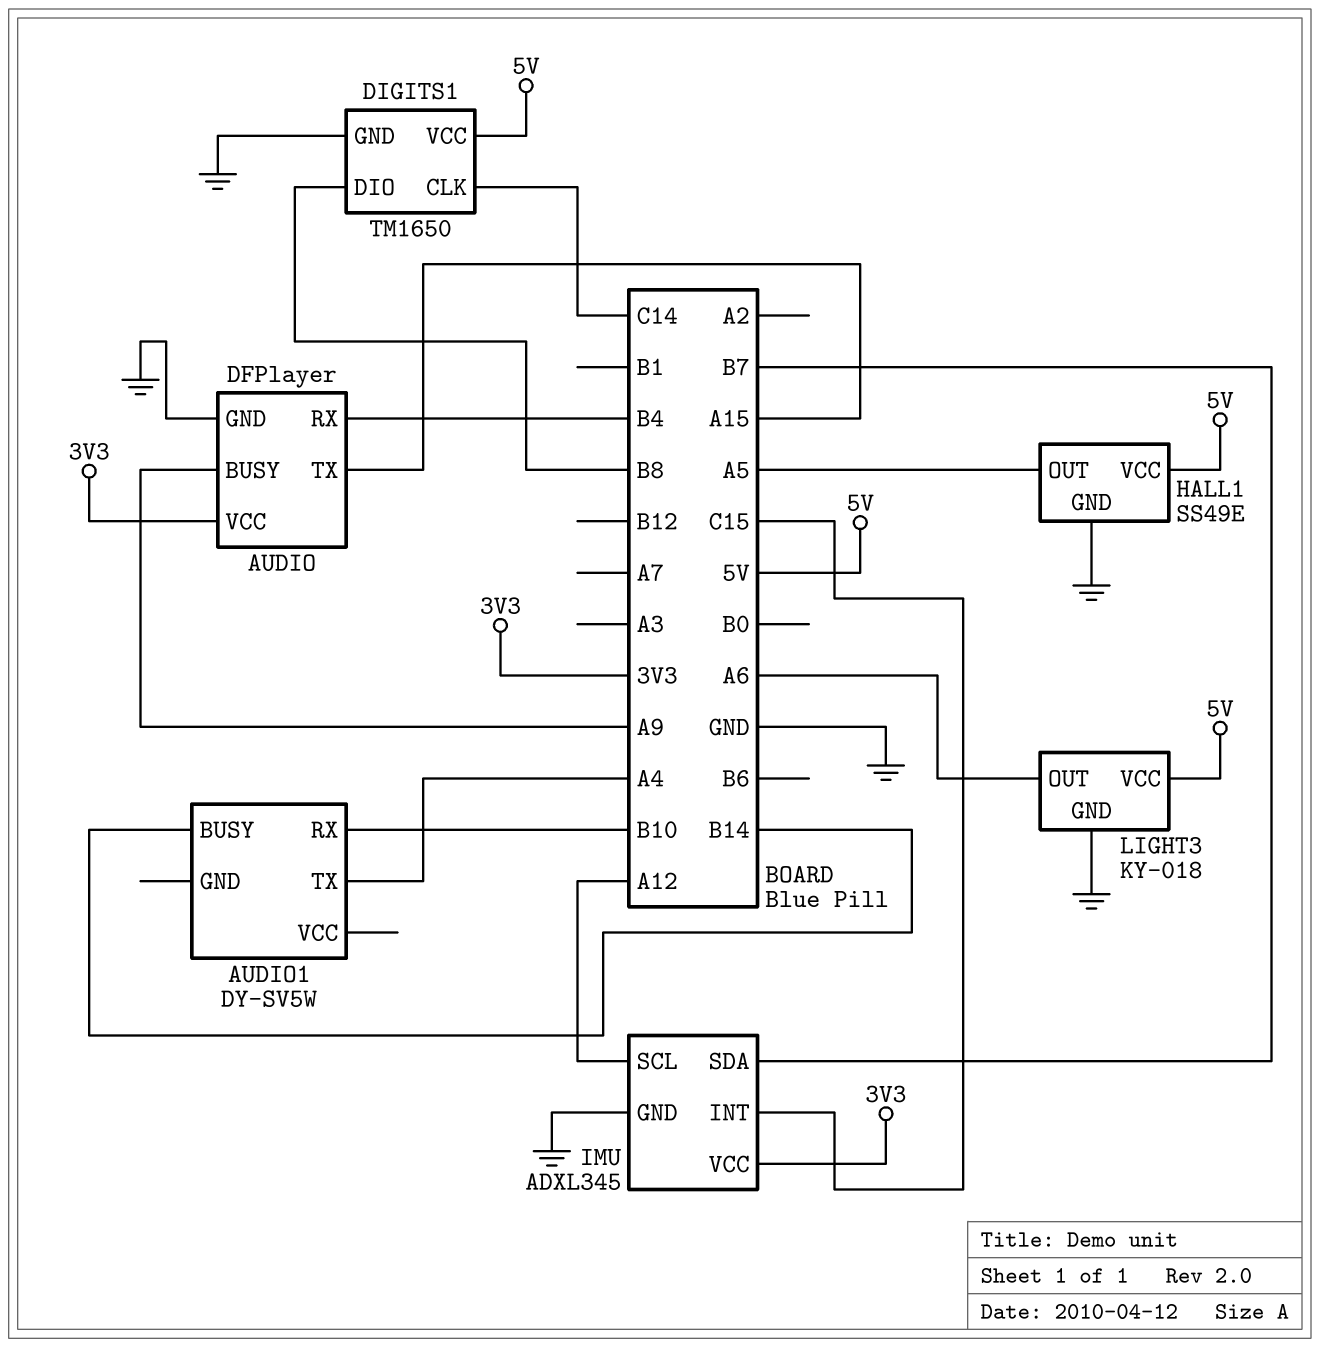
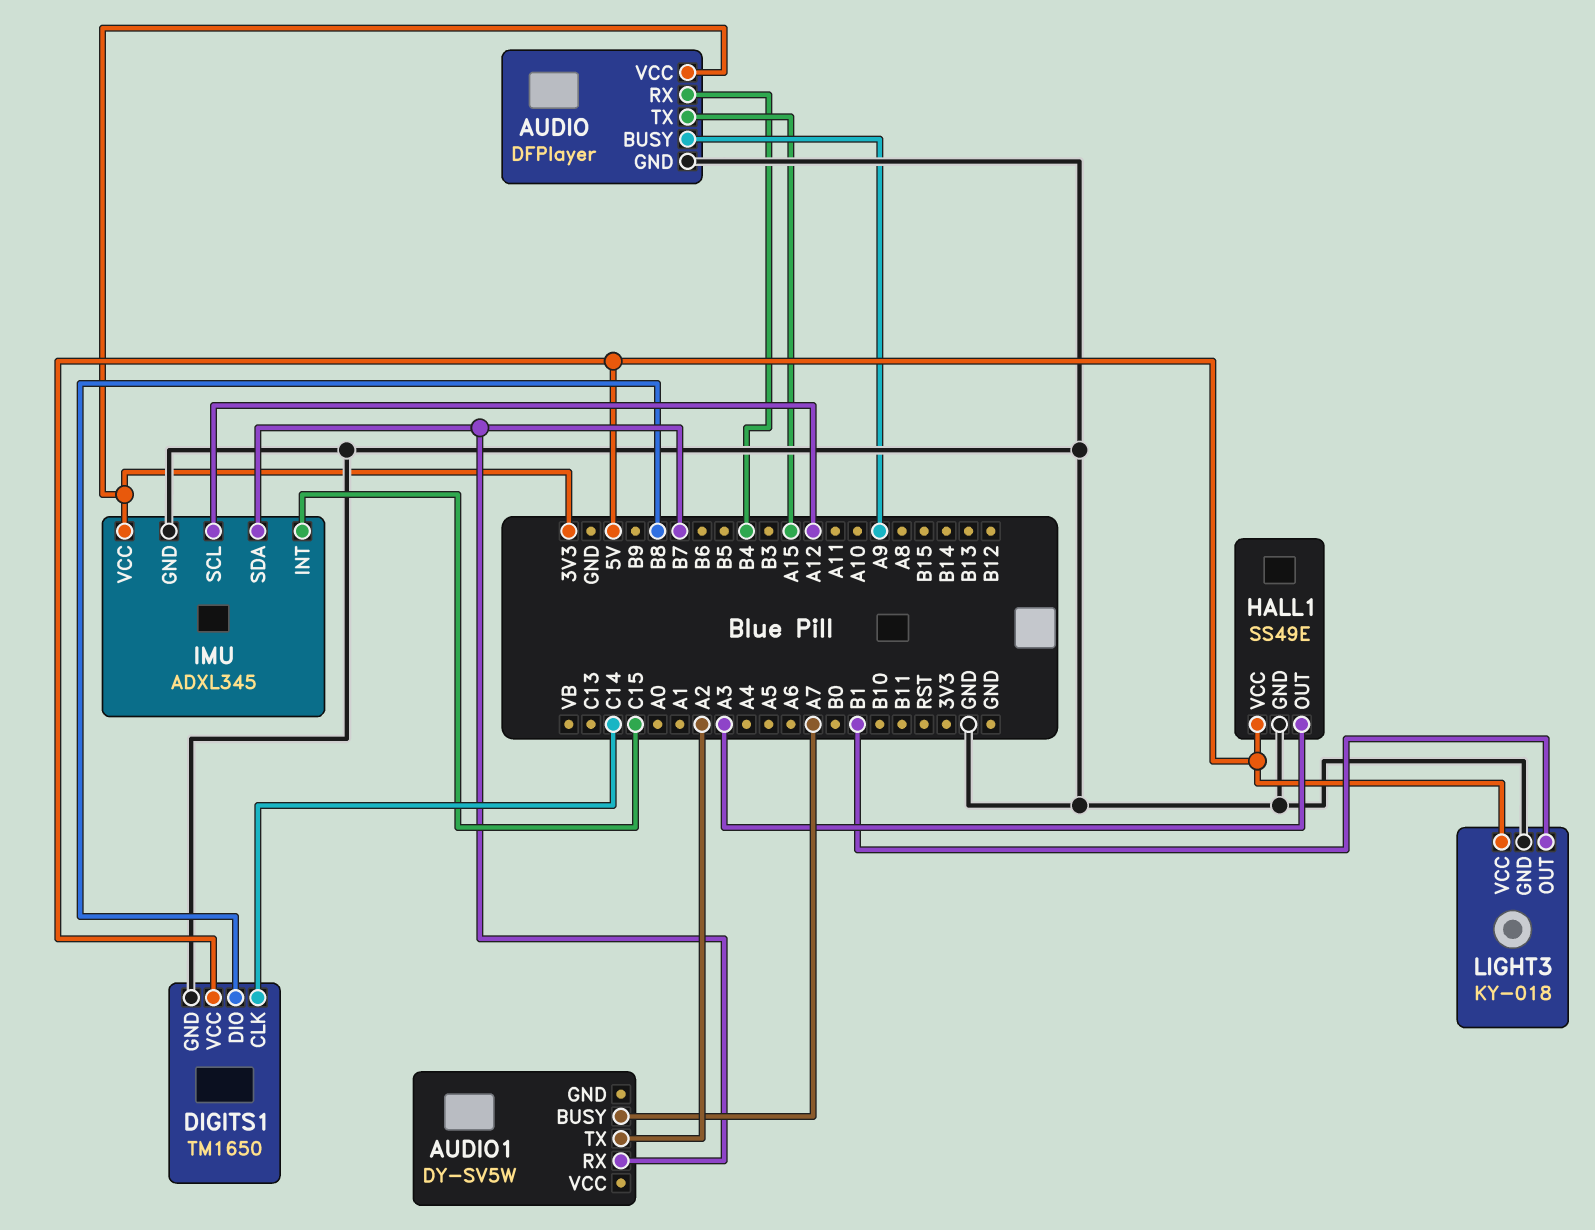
AUDIO1 pin BUSY: B14 -> A7
AUDIO1 pin RX: B10 -> B7
AUDIO1 pin TX: A4 -> A2
HALL1 pin OUT: A5 -> A3
LIGHT3 pin OUT: A6 -> B1

